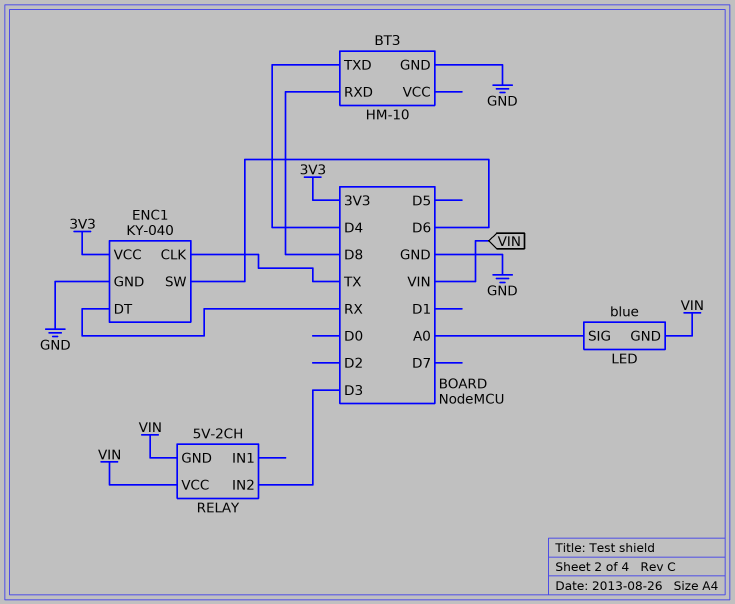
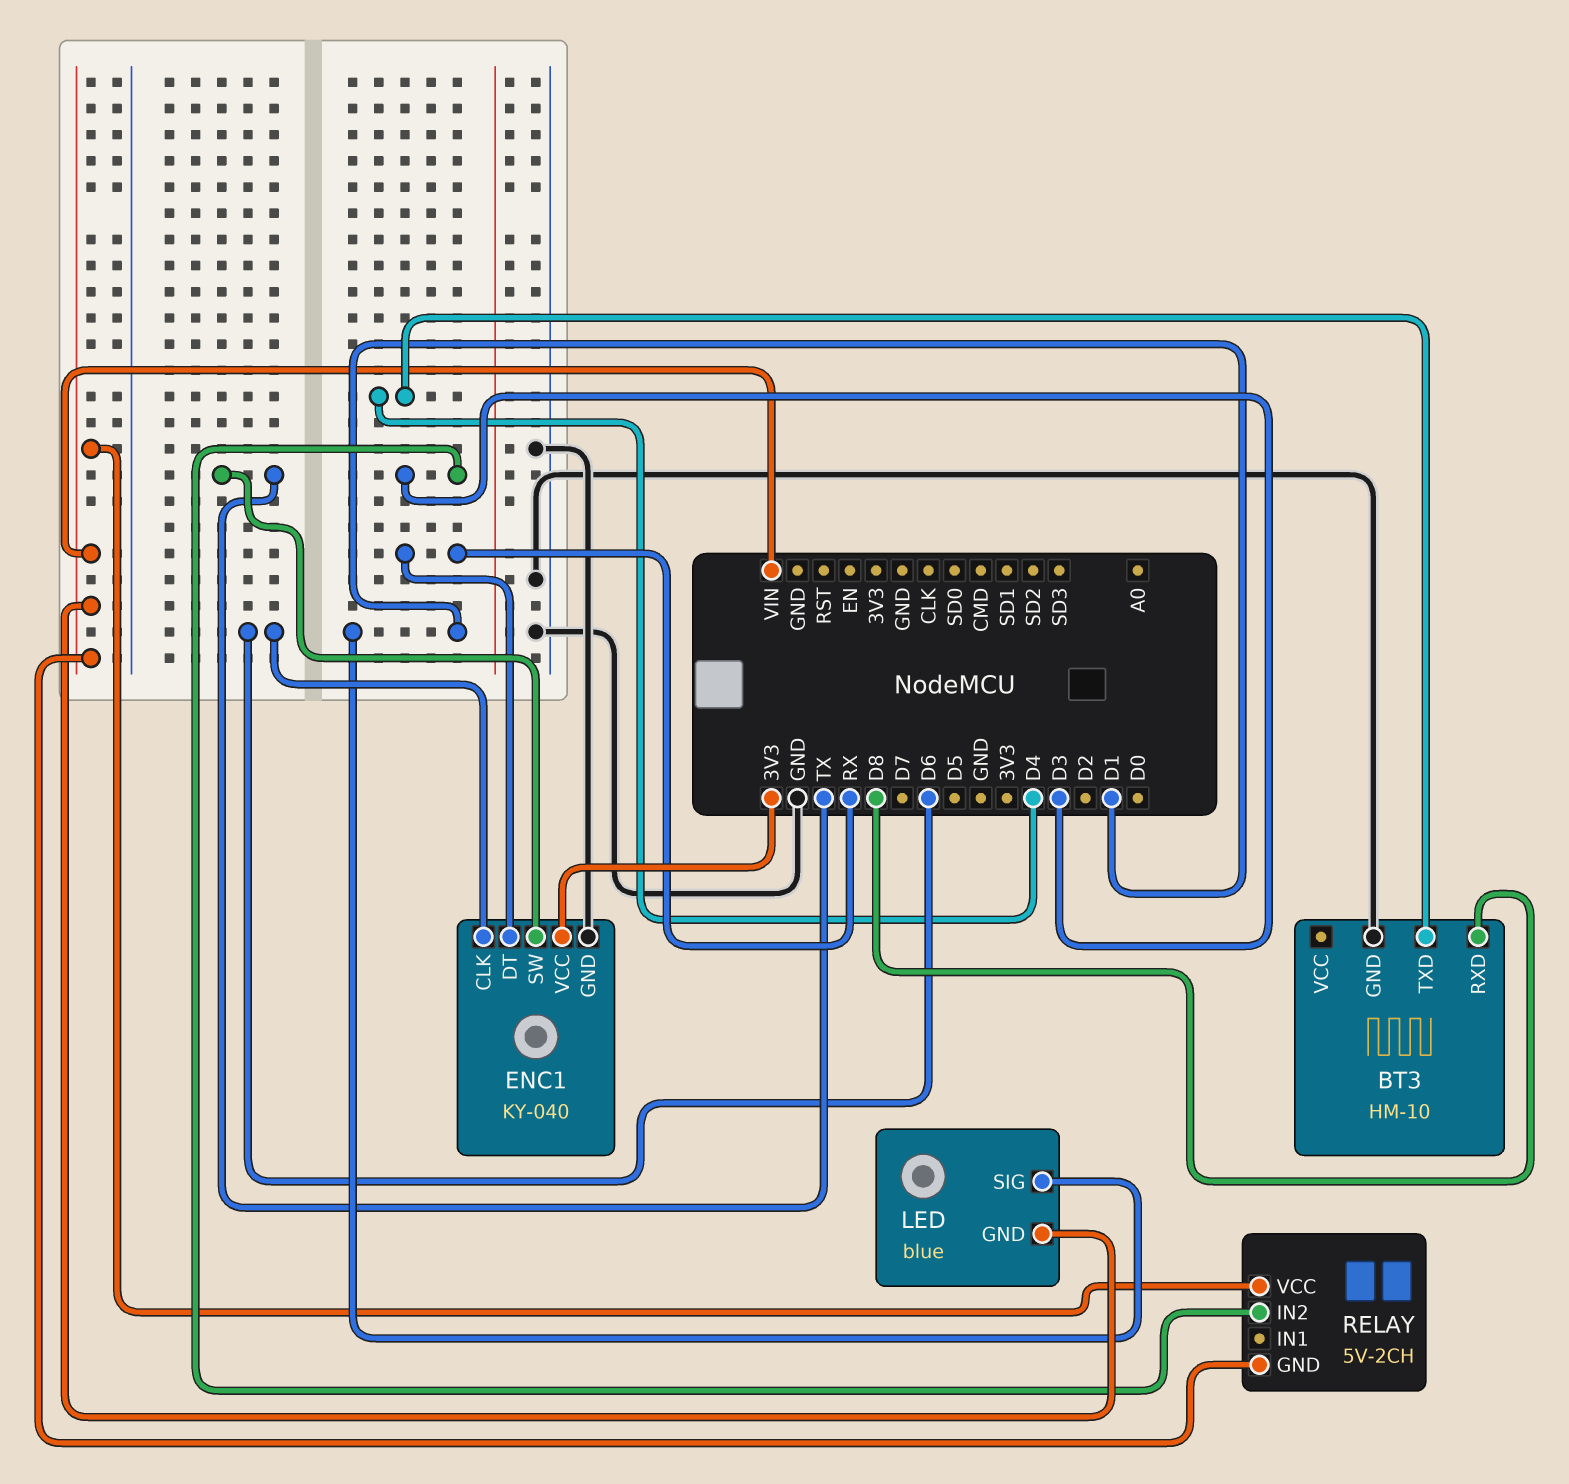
ENC1 pin CLK: TX -> D6
ENC1 pin SW: D6 -> TX
LED pin SIG: A0 -> D1

